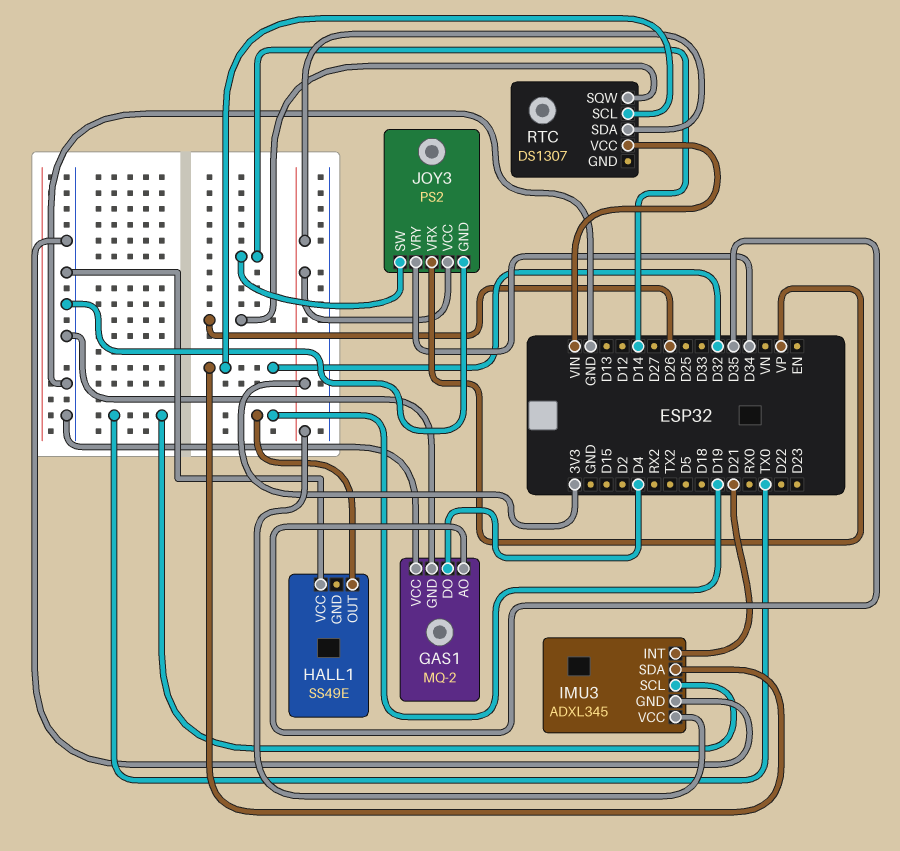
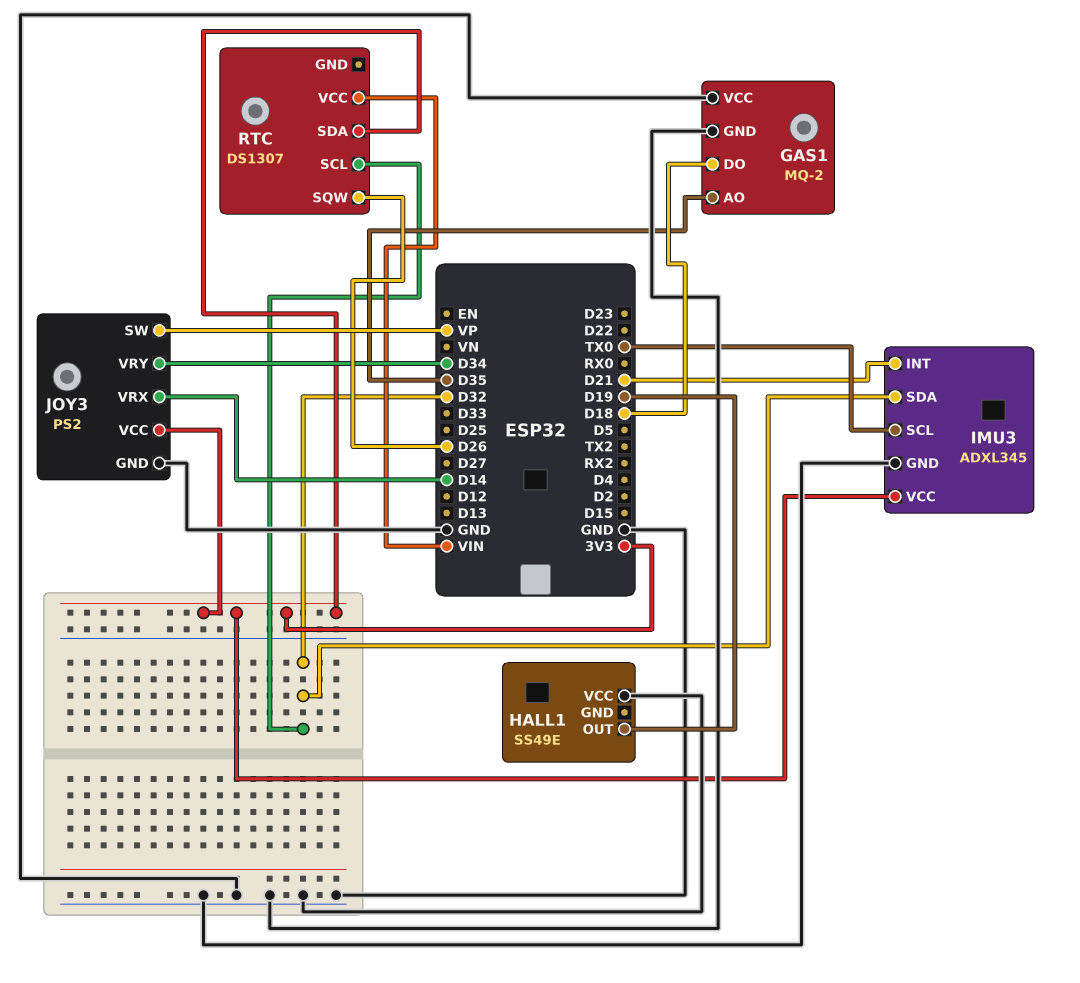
GAS1 pin DO: D4 -> D18
JOY3 pin SW: D14 -> VP
JOY3 pin VRX: VP -> D14

